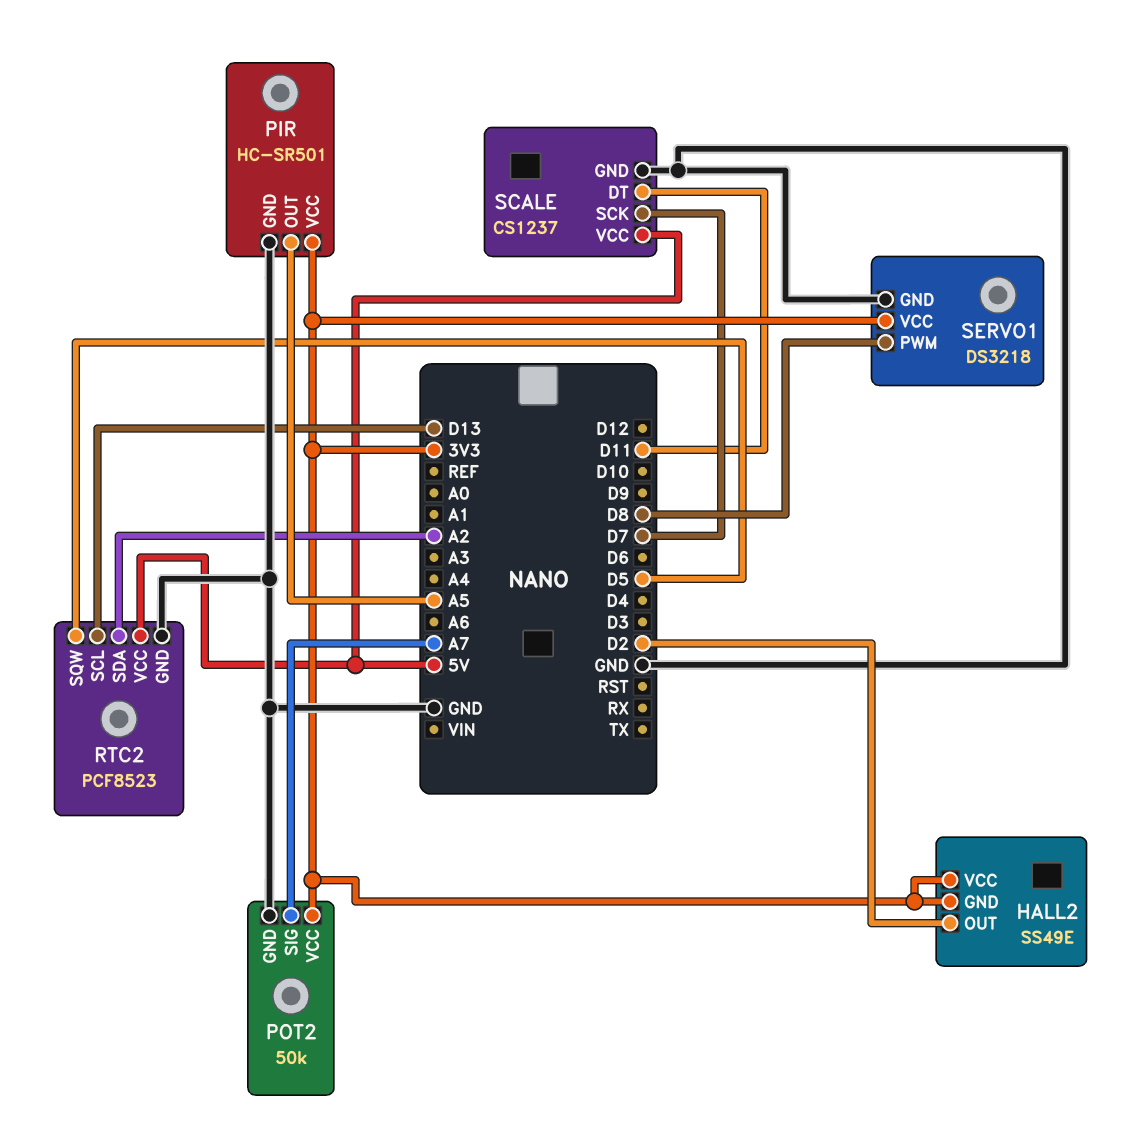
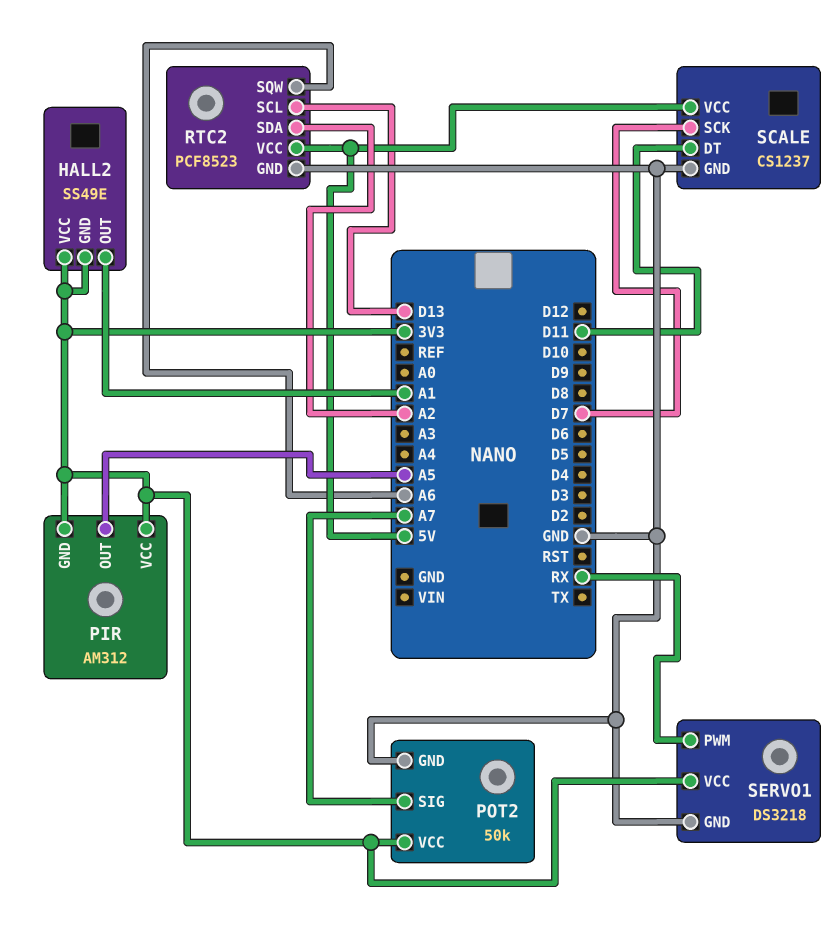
HALL2 pin OUT: D2 -> A1
PIR: HC-SR501 -> AM312
PIR pin GND: GND -> 3V3
RTC2 pin SQW: D5 -> A6
SERVO1 pin PWM: D8 -> RX

